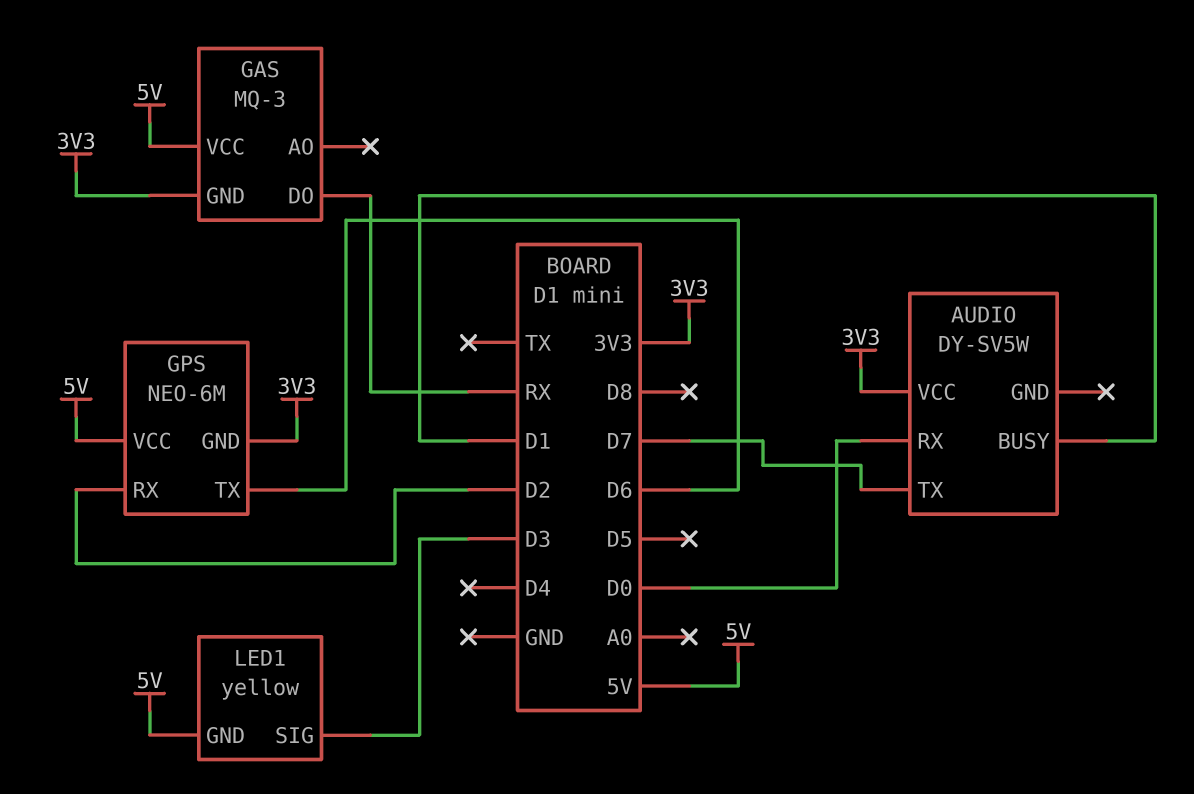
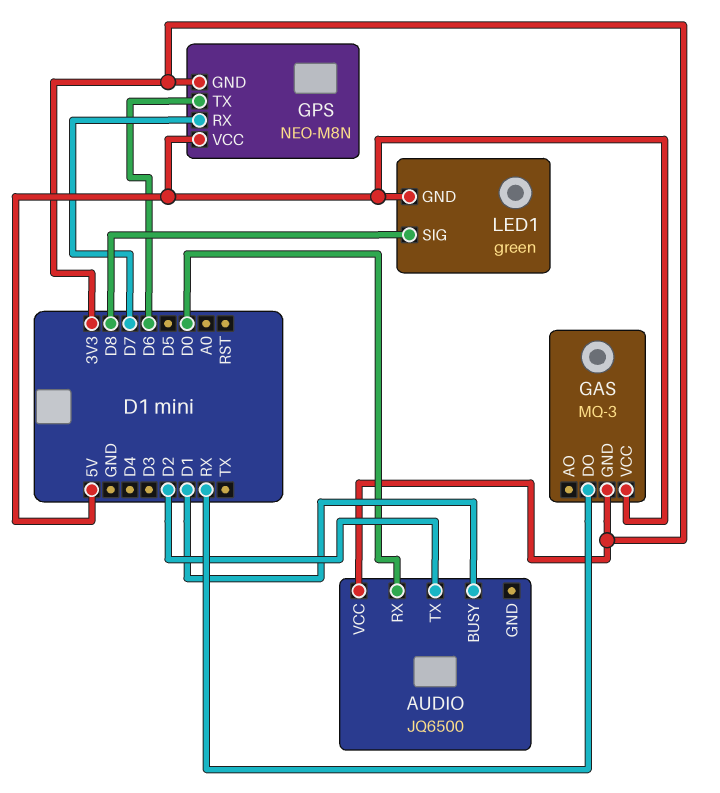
AUDIO: DY-SV5W -> JQ6500
AUDIO pin TX: D7 -> D2
GPS: NEO-6M -> NEO-M8N
GPS pin RX: D2 -> D7
LED1: yellow -> green
LED1 pin SIG: D3 -> D8

